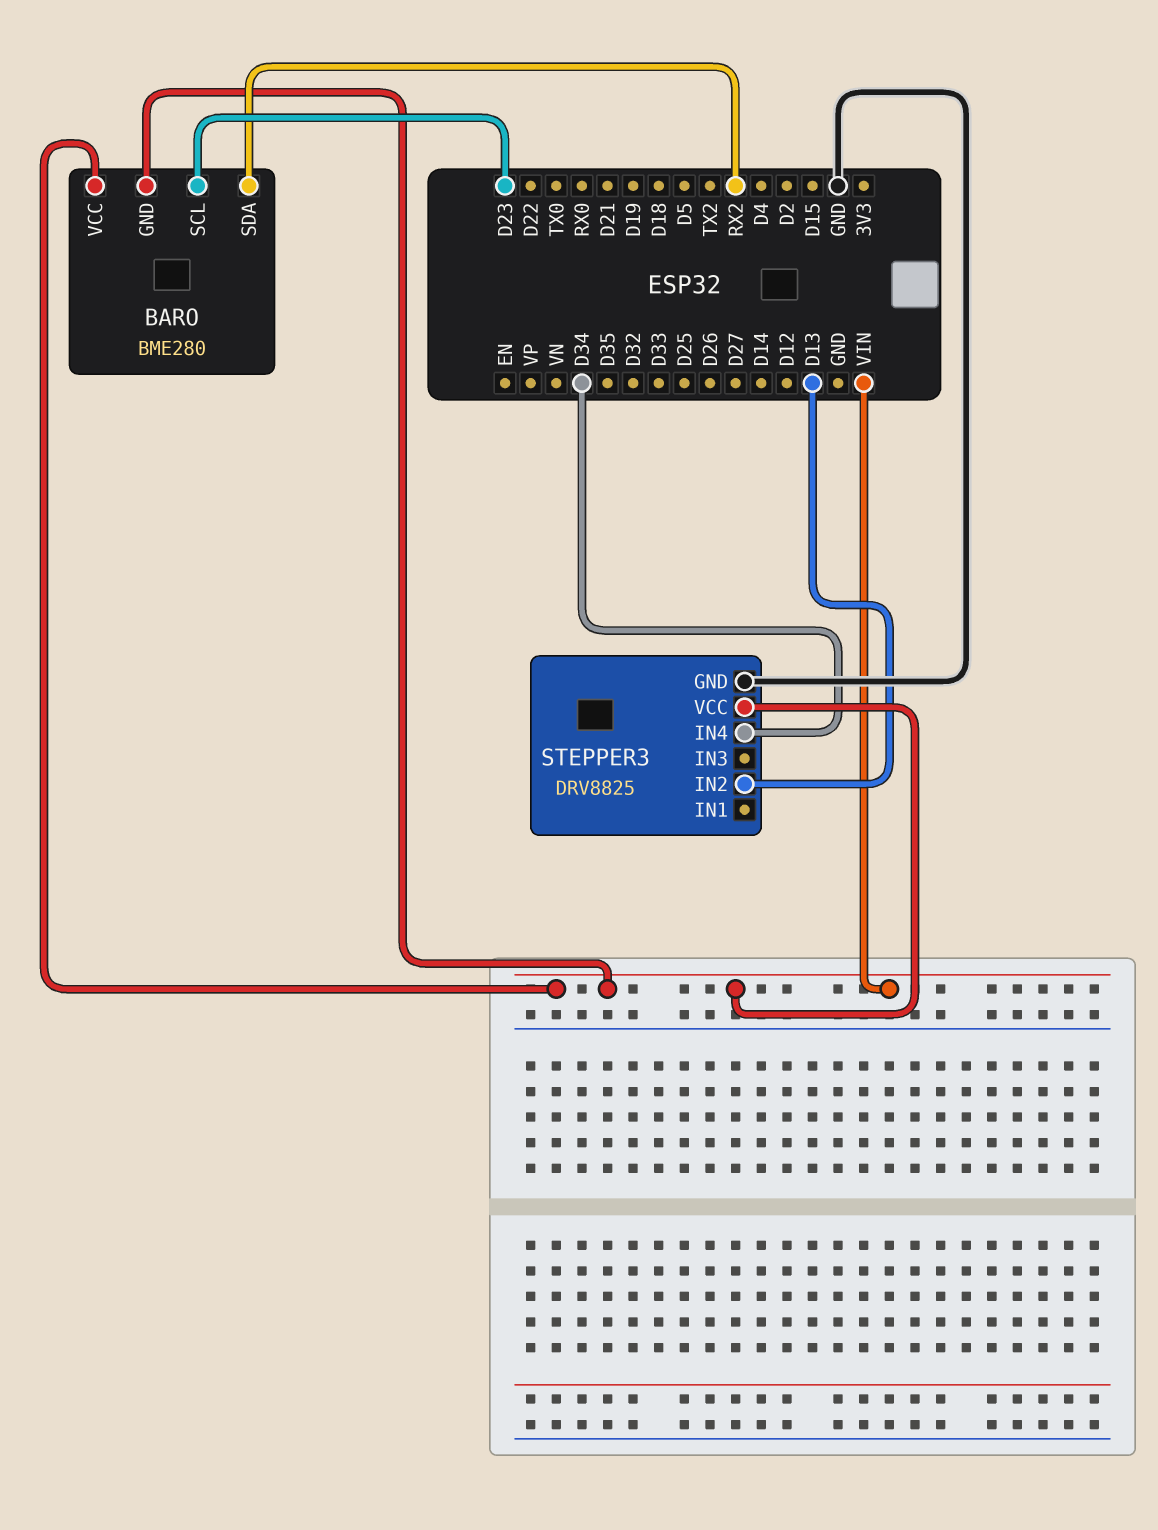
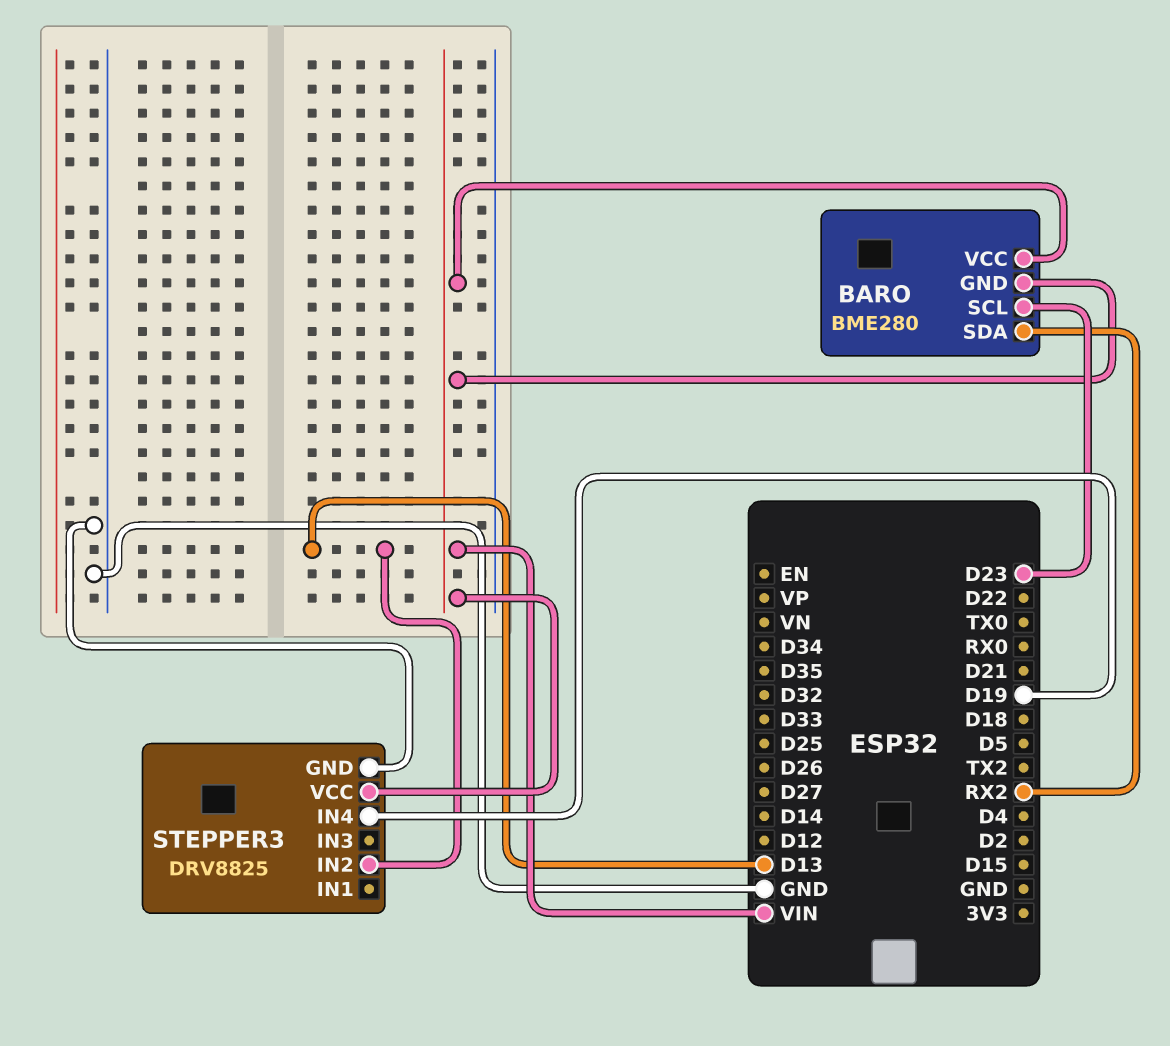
STEPPER3 pin IN4: D34 -> D19

